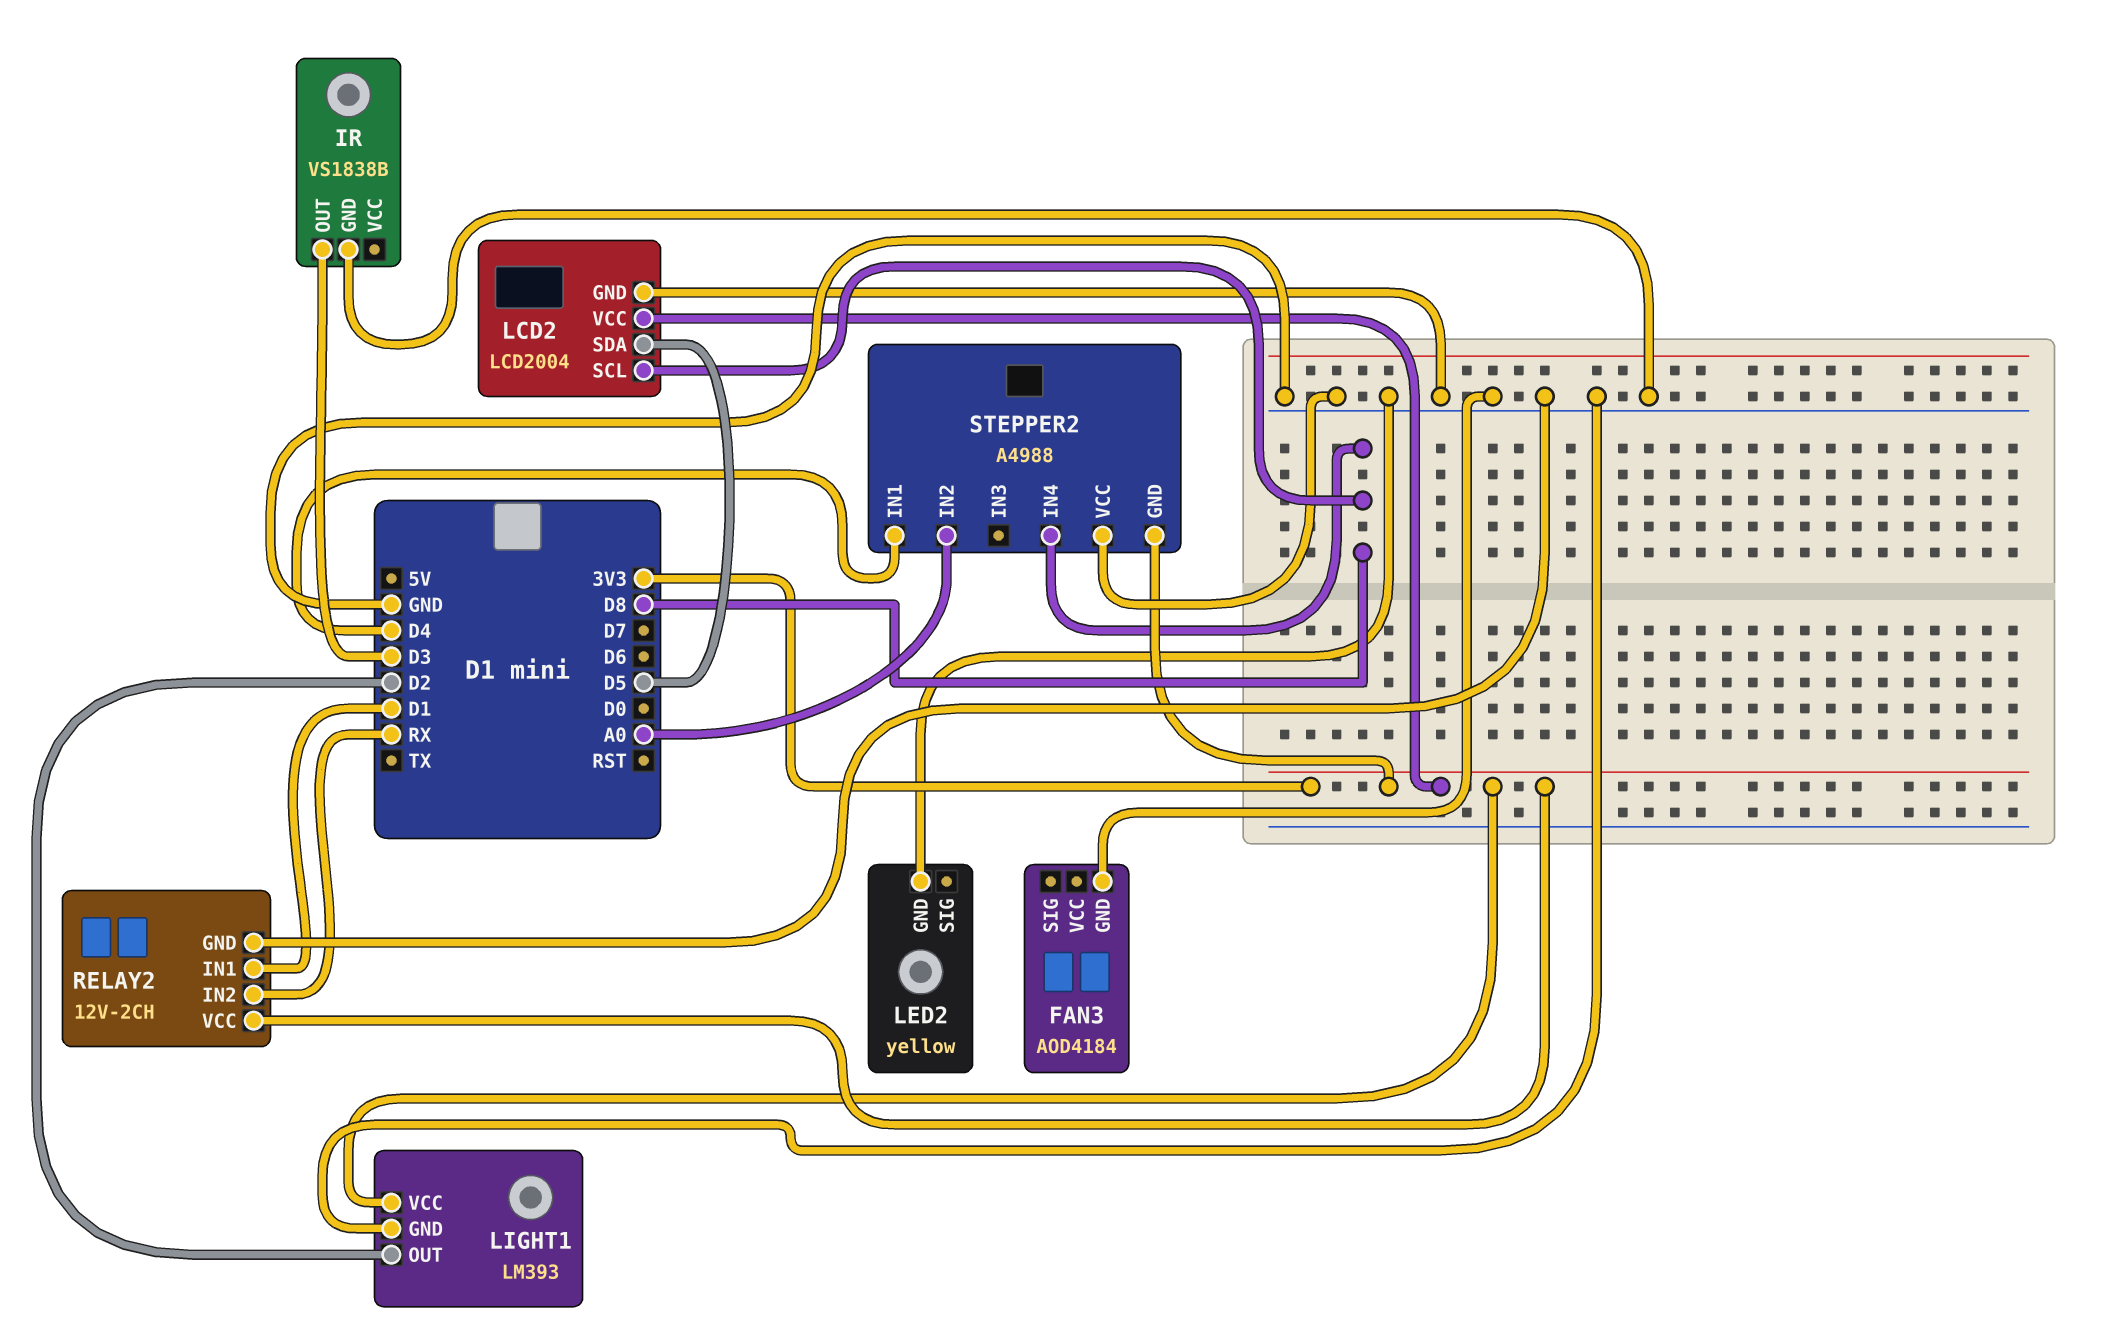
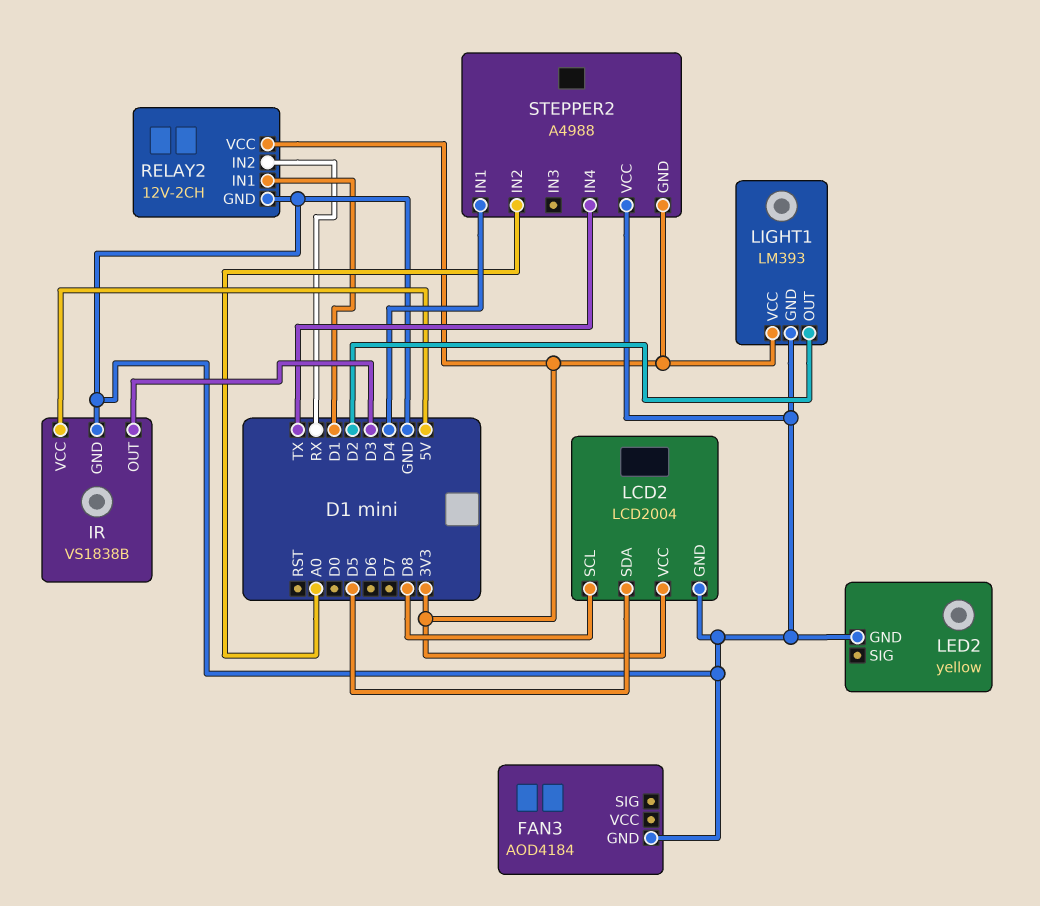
IR pin VCC: none -> 5V
STEPPER2 pin IN4: D8 -> TX

